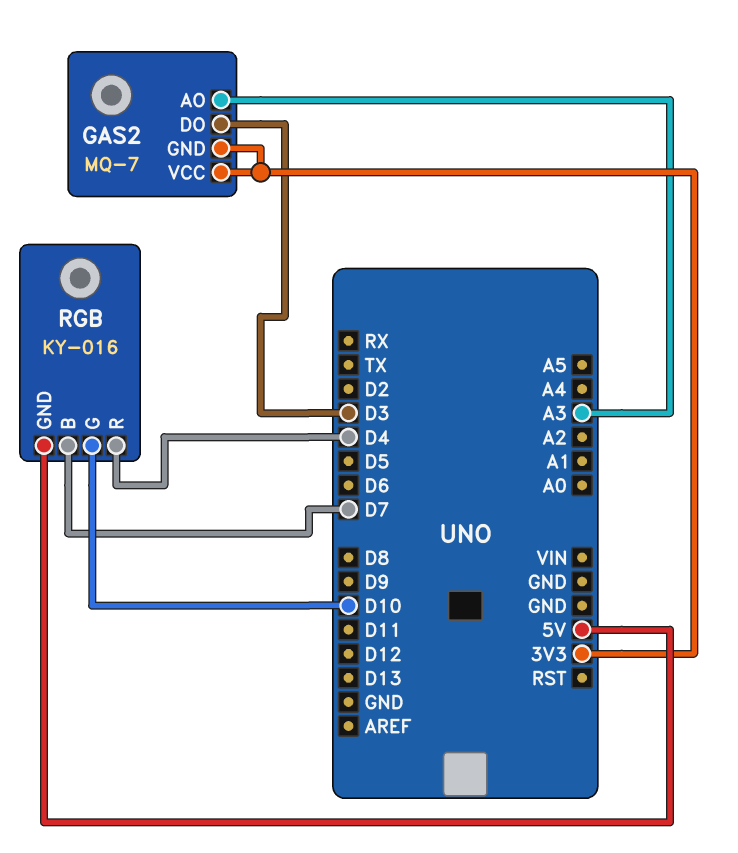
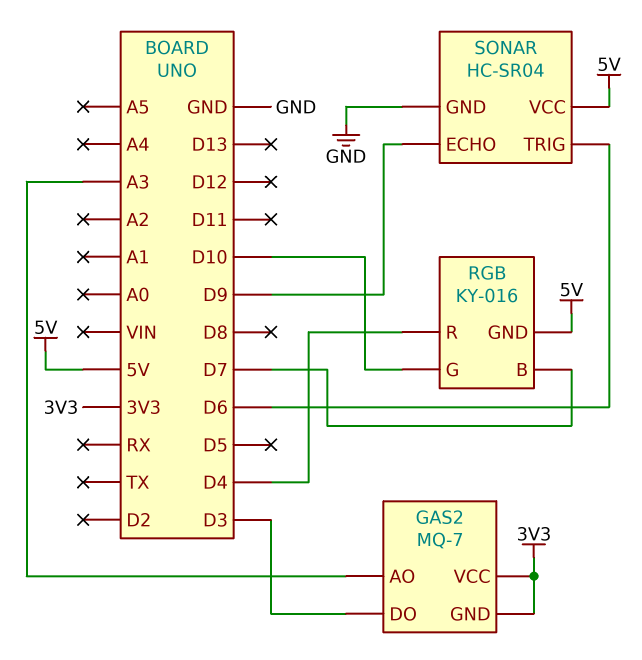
SONAR: none -> HC-SR04
SONAR pin ECHO: none -> D9
SONAR pin GND: none -> GND
SONAR pin TRIG: none -> D6
SONAR pin VCC: none -> 5V

